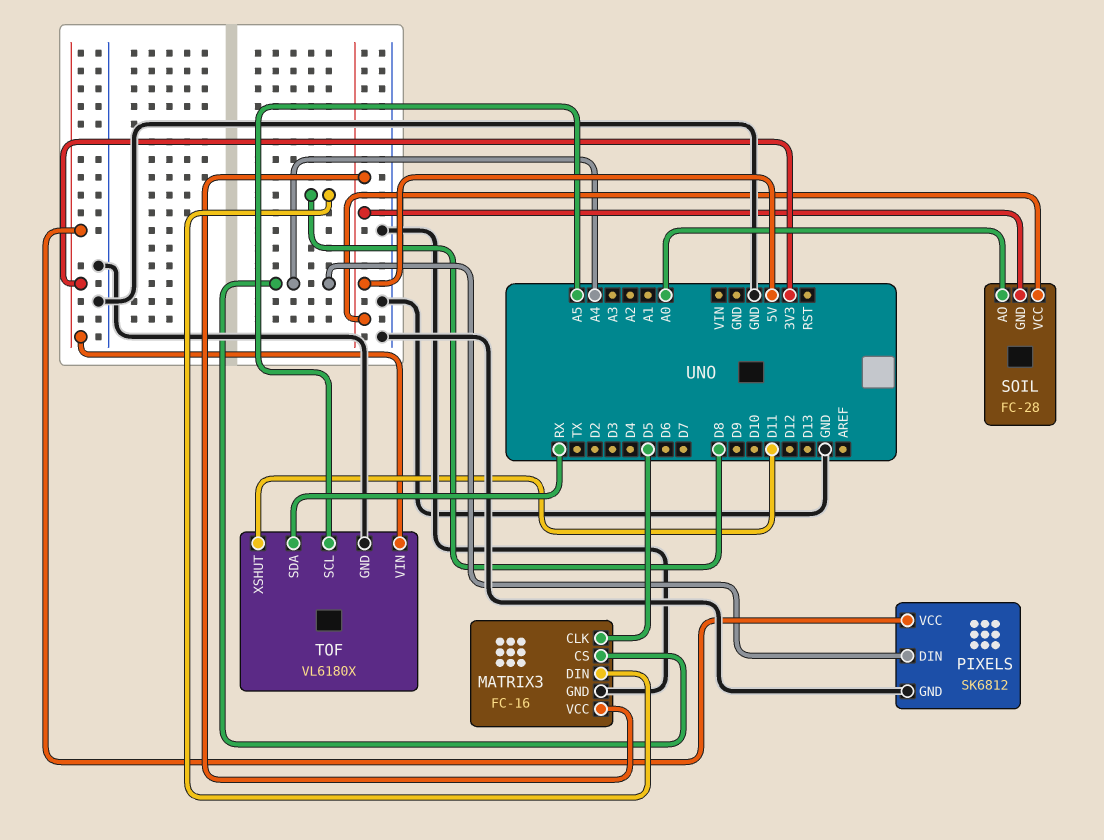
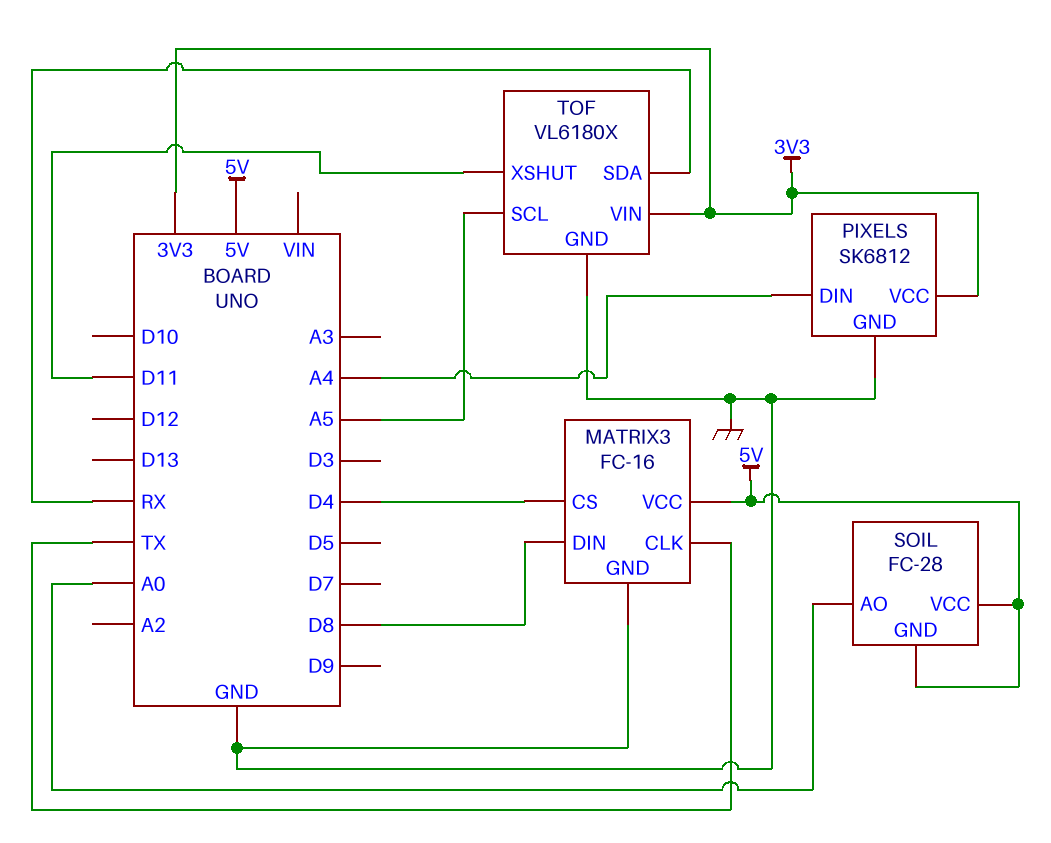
MATRIX3 pin CLK: D5 -> TX
MATRIX3 pin CS: A4 -> D4

